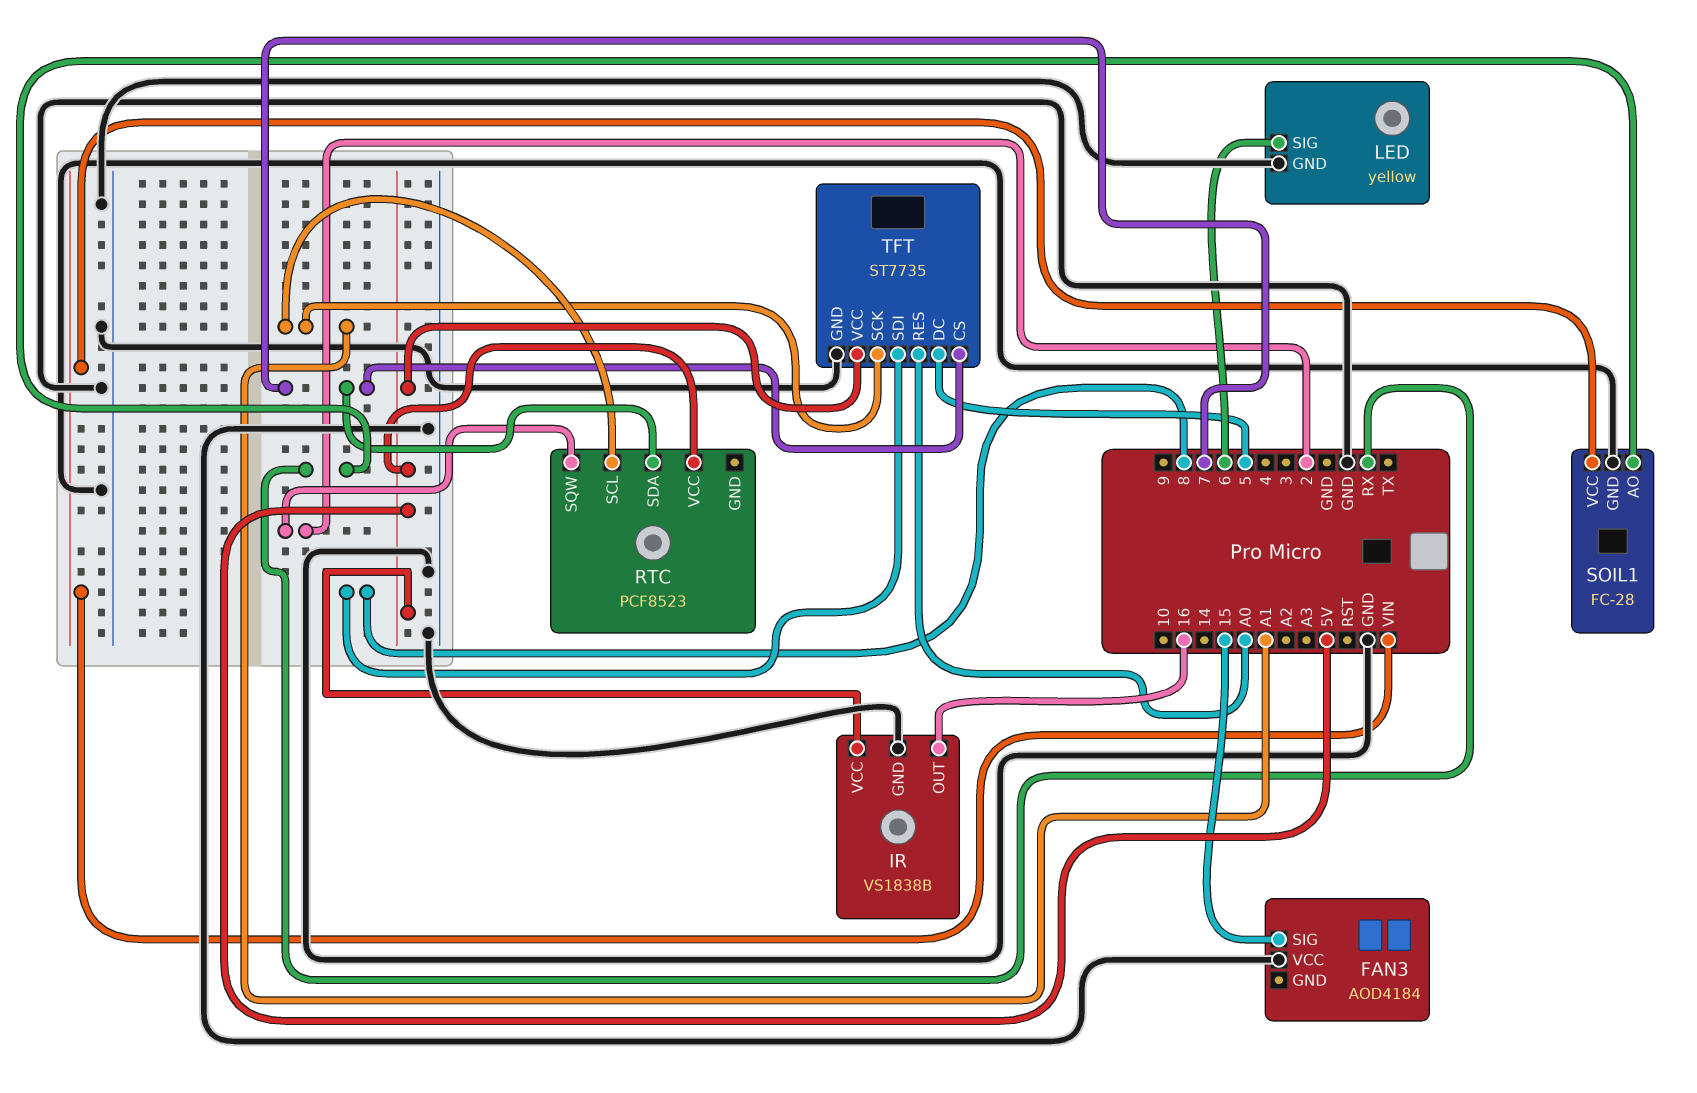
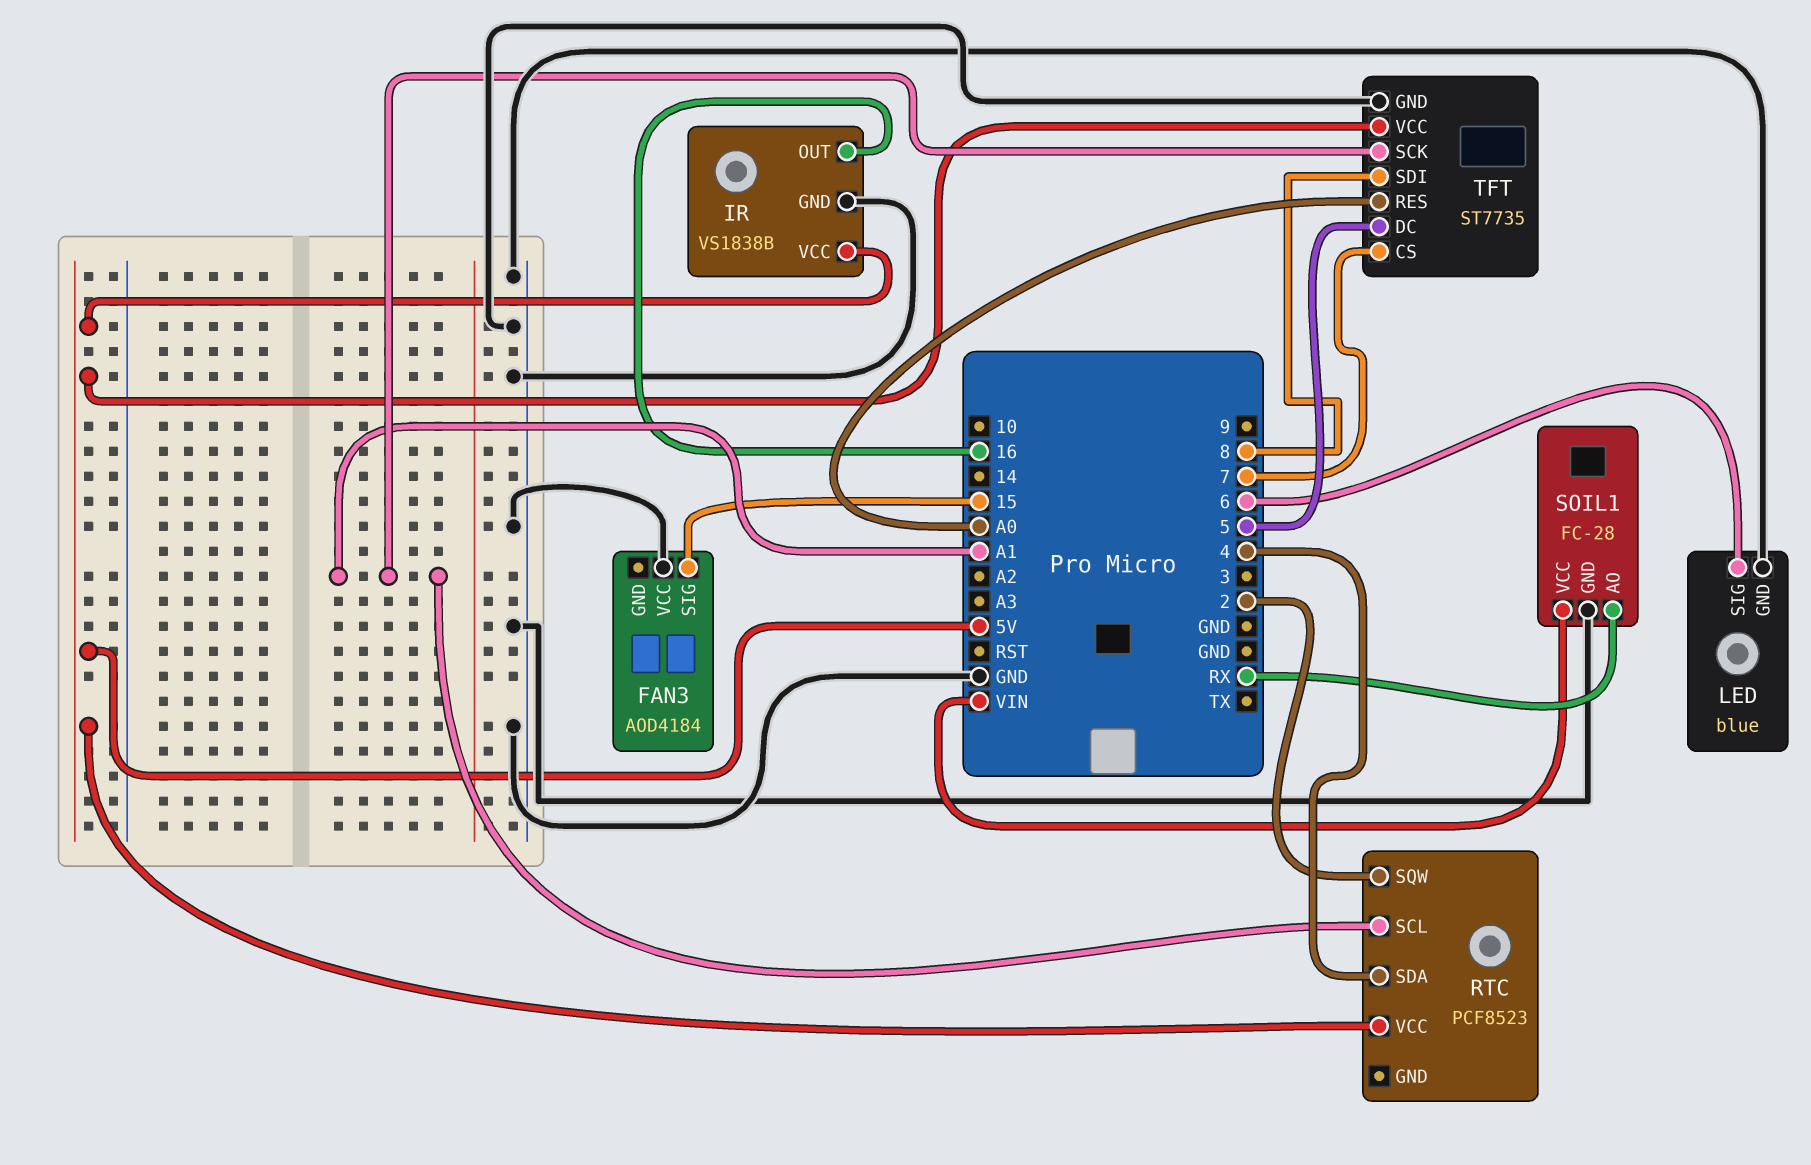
LED: yellow -> blue
RTC pin SDA: 7 -> 4

